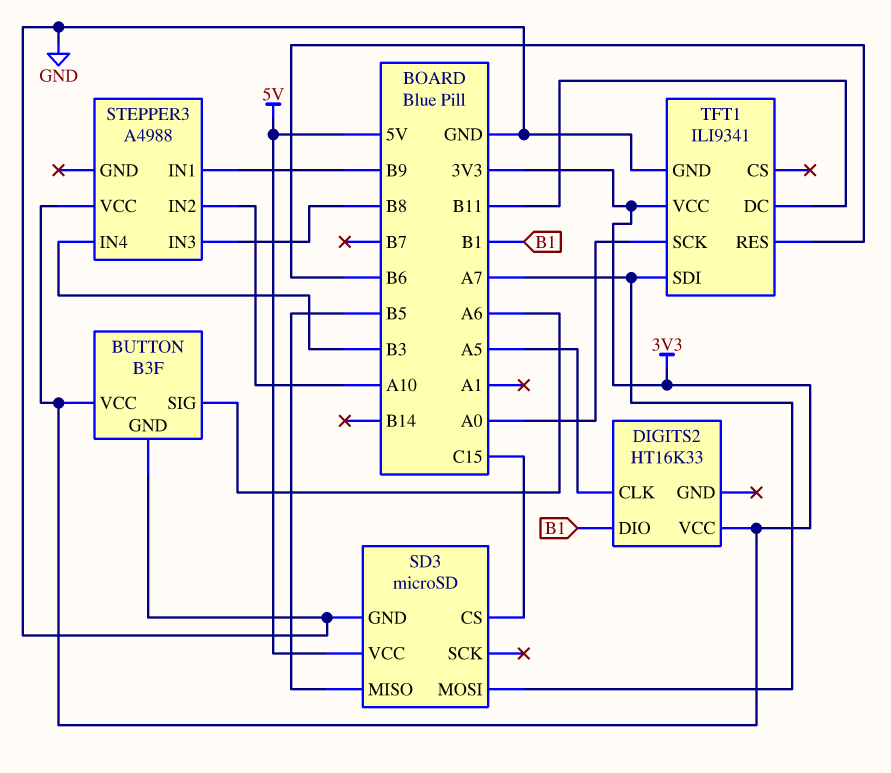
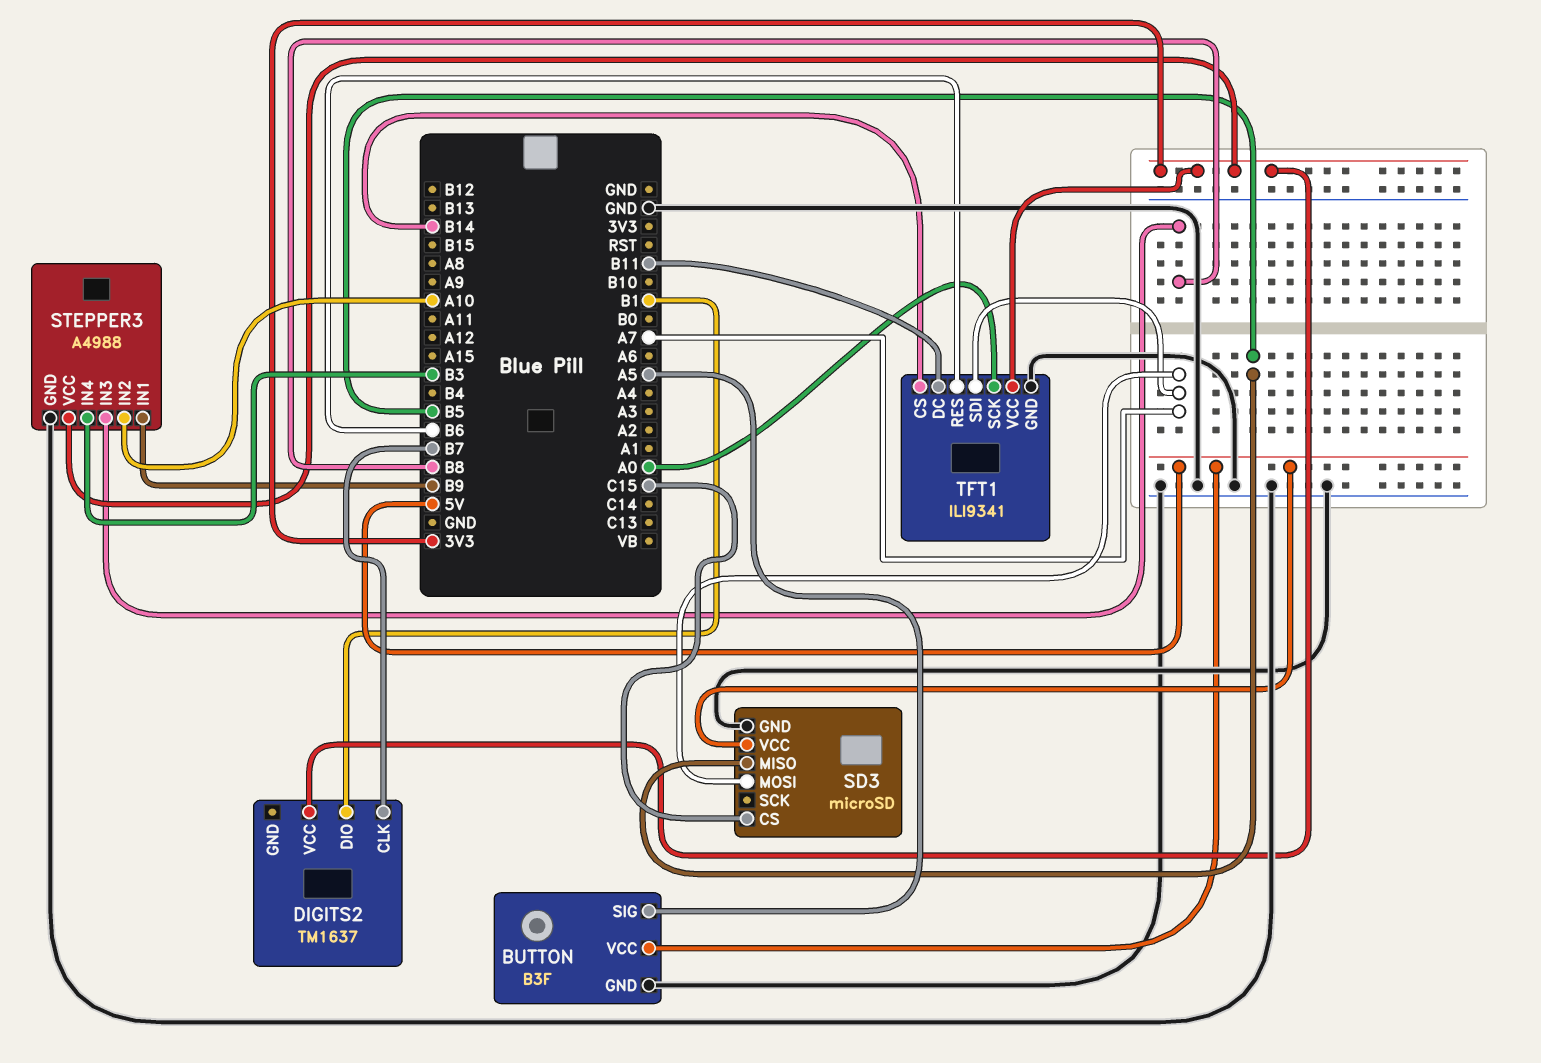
BUTTON pin SIG: A6 -> A5
BUTTON pin VCC: 3V3 -> 5V
DIGITS2: HT16K33 -> TM1637
DIGITS2 pin CLK: A5 -> B7
STEPPER3 pin GND: none -> GND
TFT1 pin CS: none -> B14

